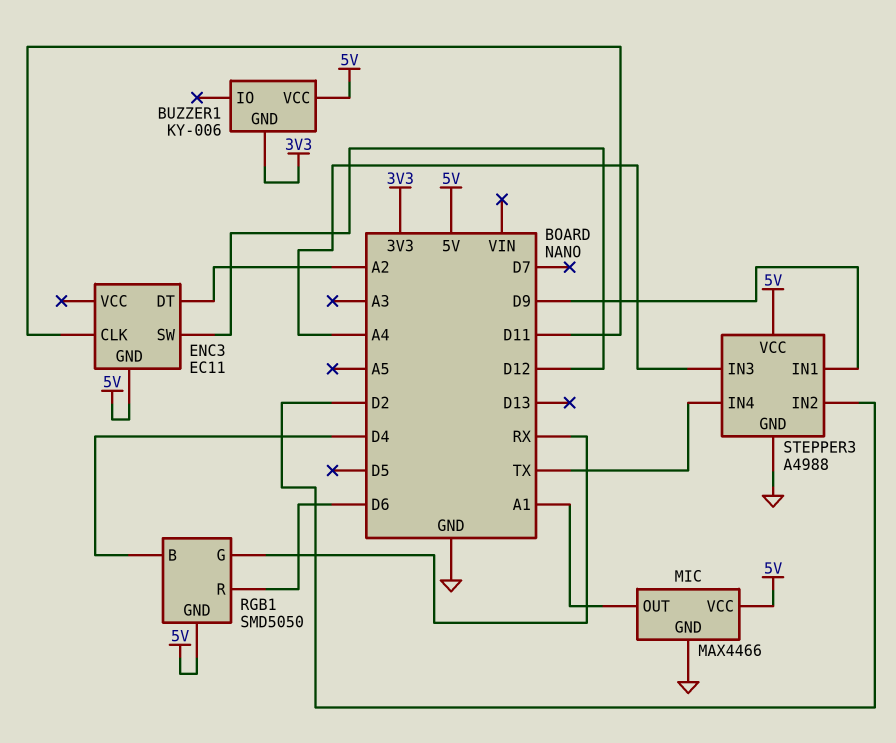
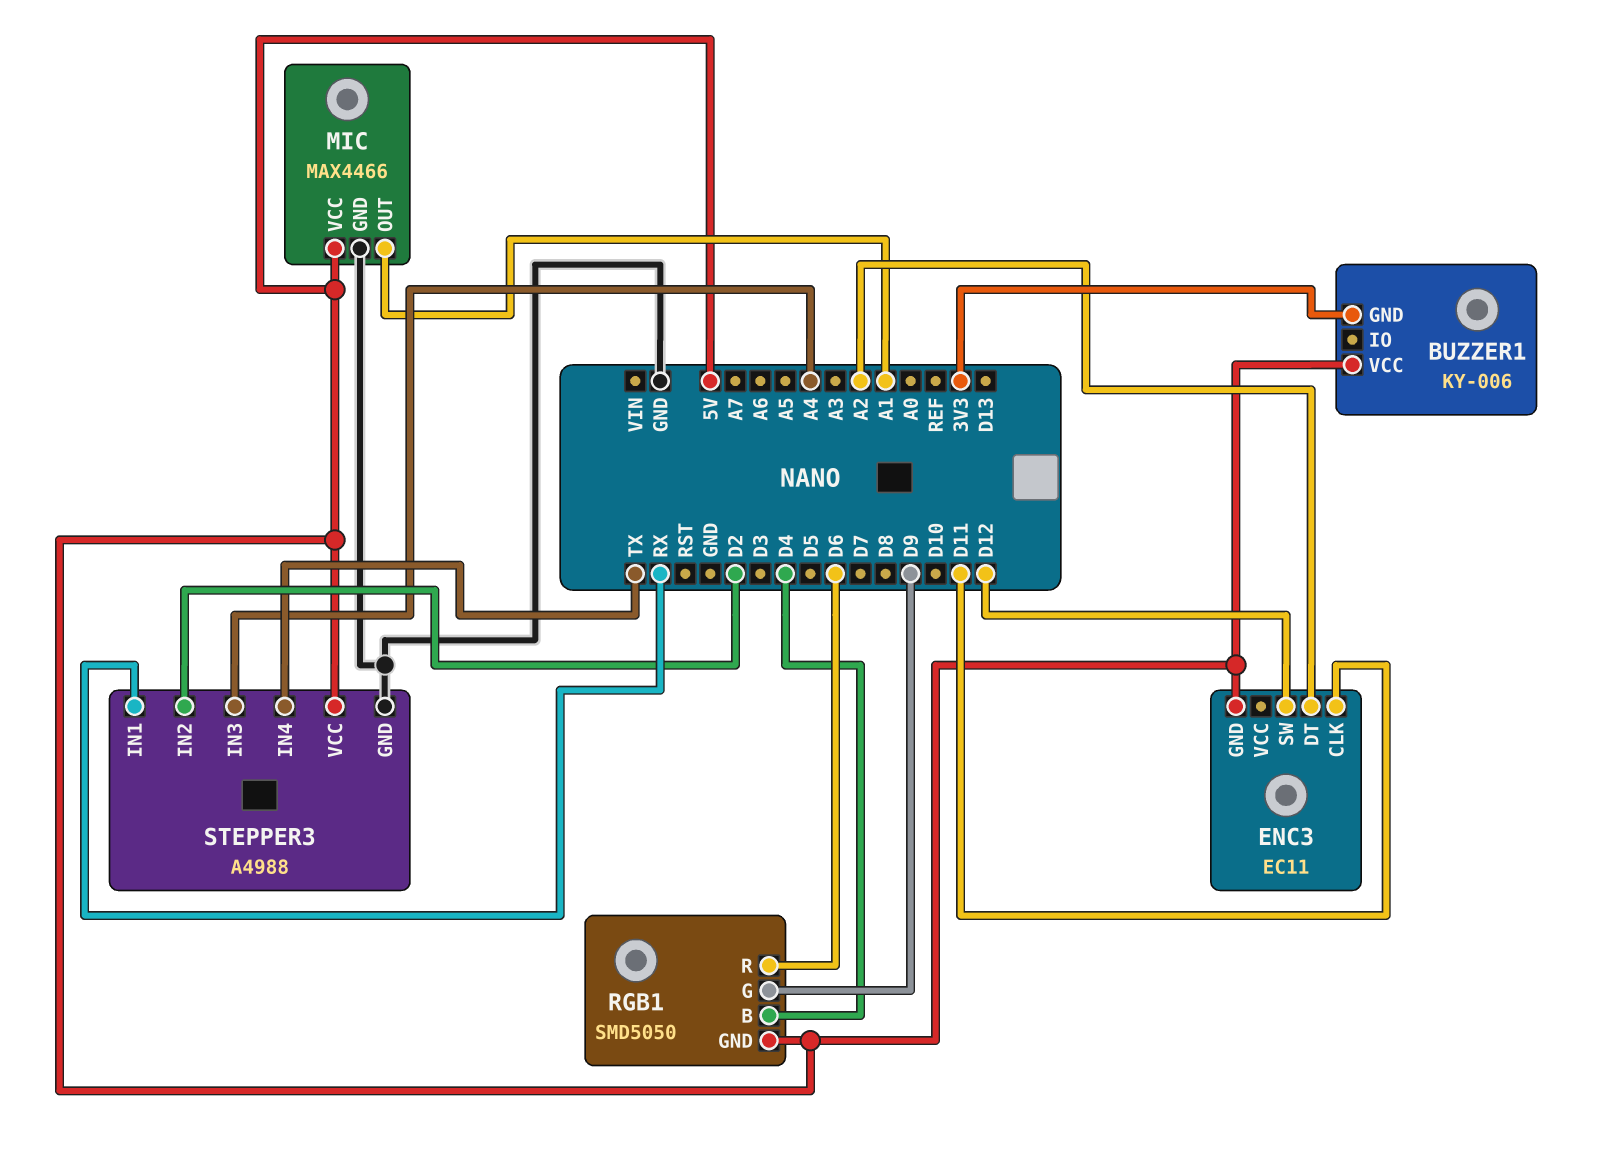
RGB1 pin G: RX -> D9
STEPPER3 pin IN1: D9 -> RX

